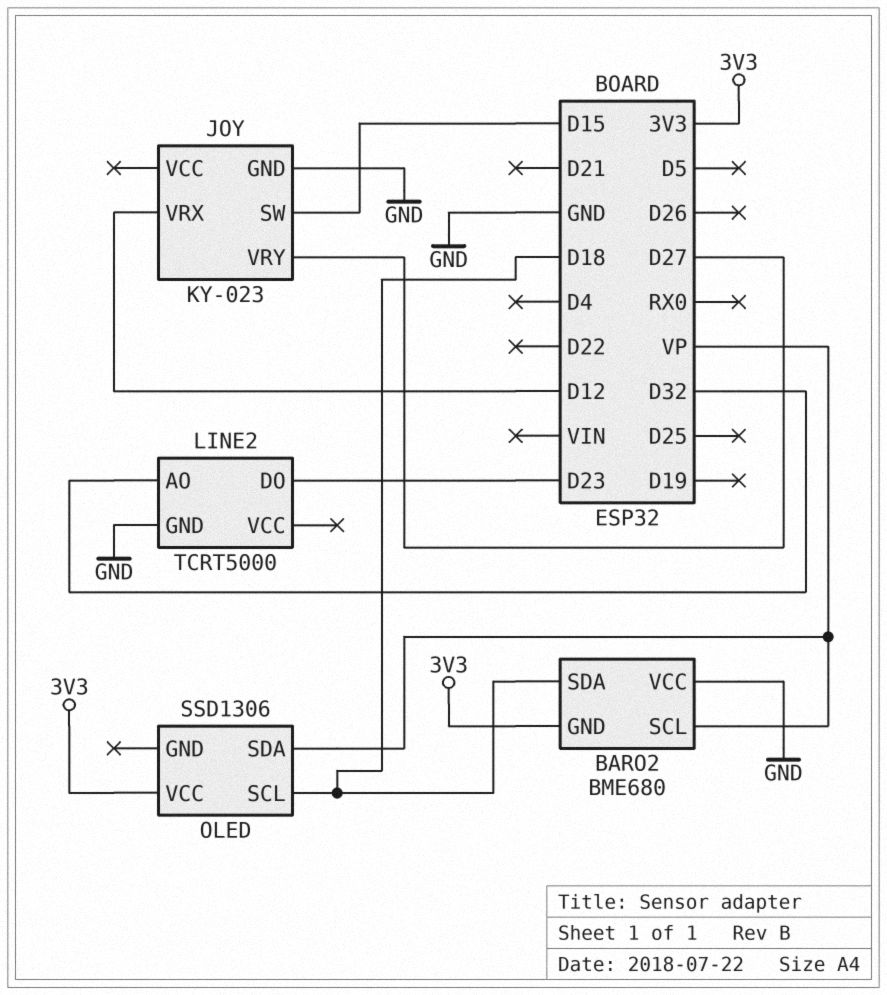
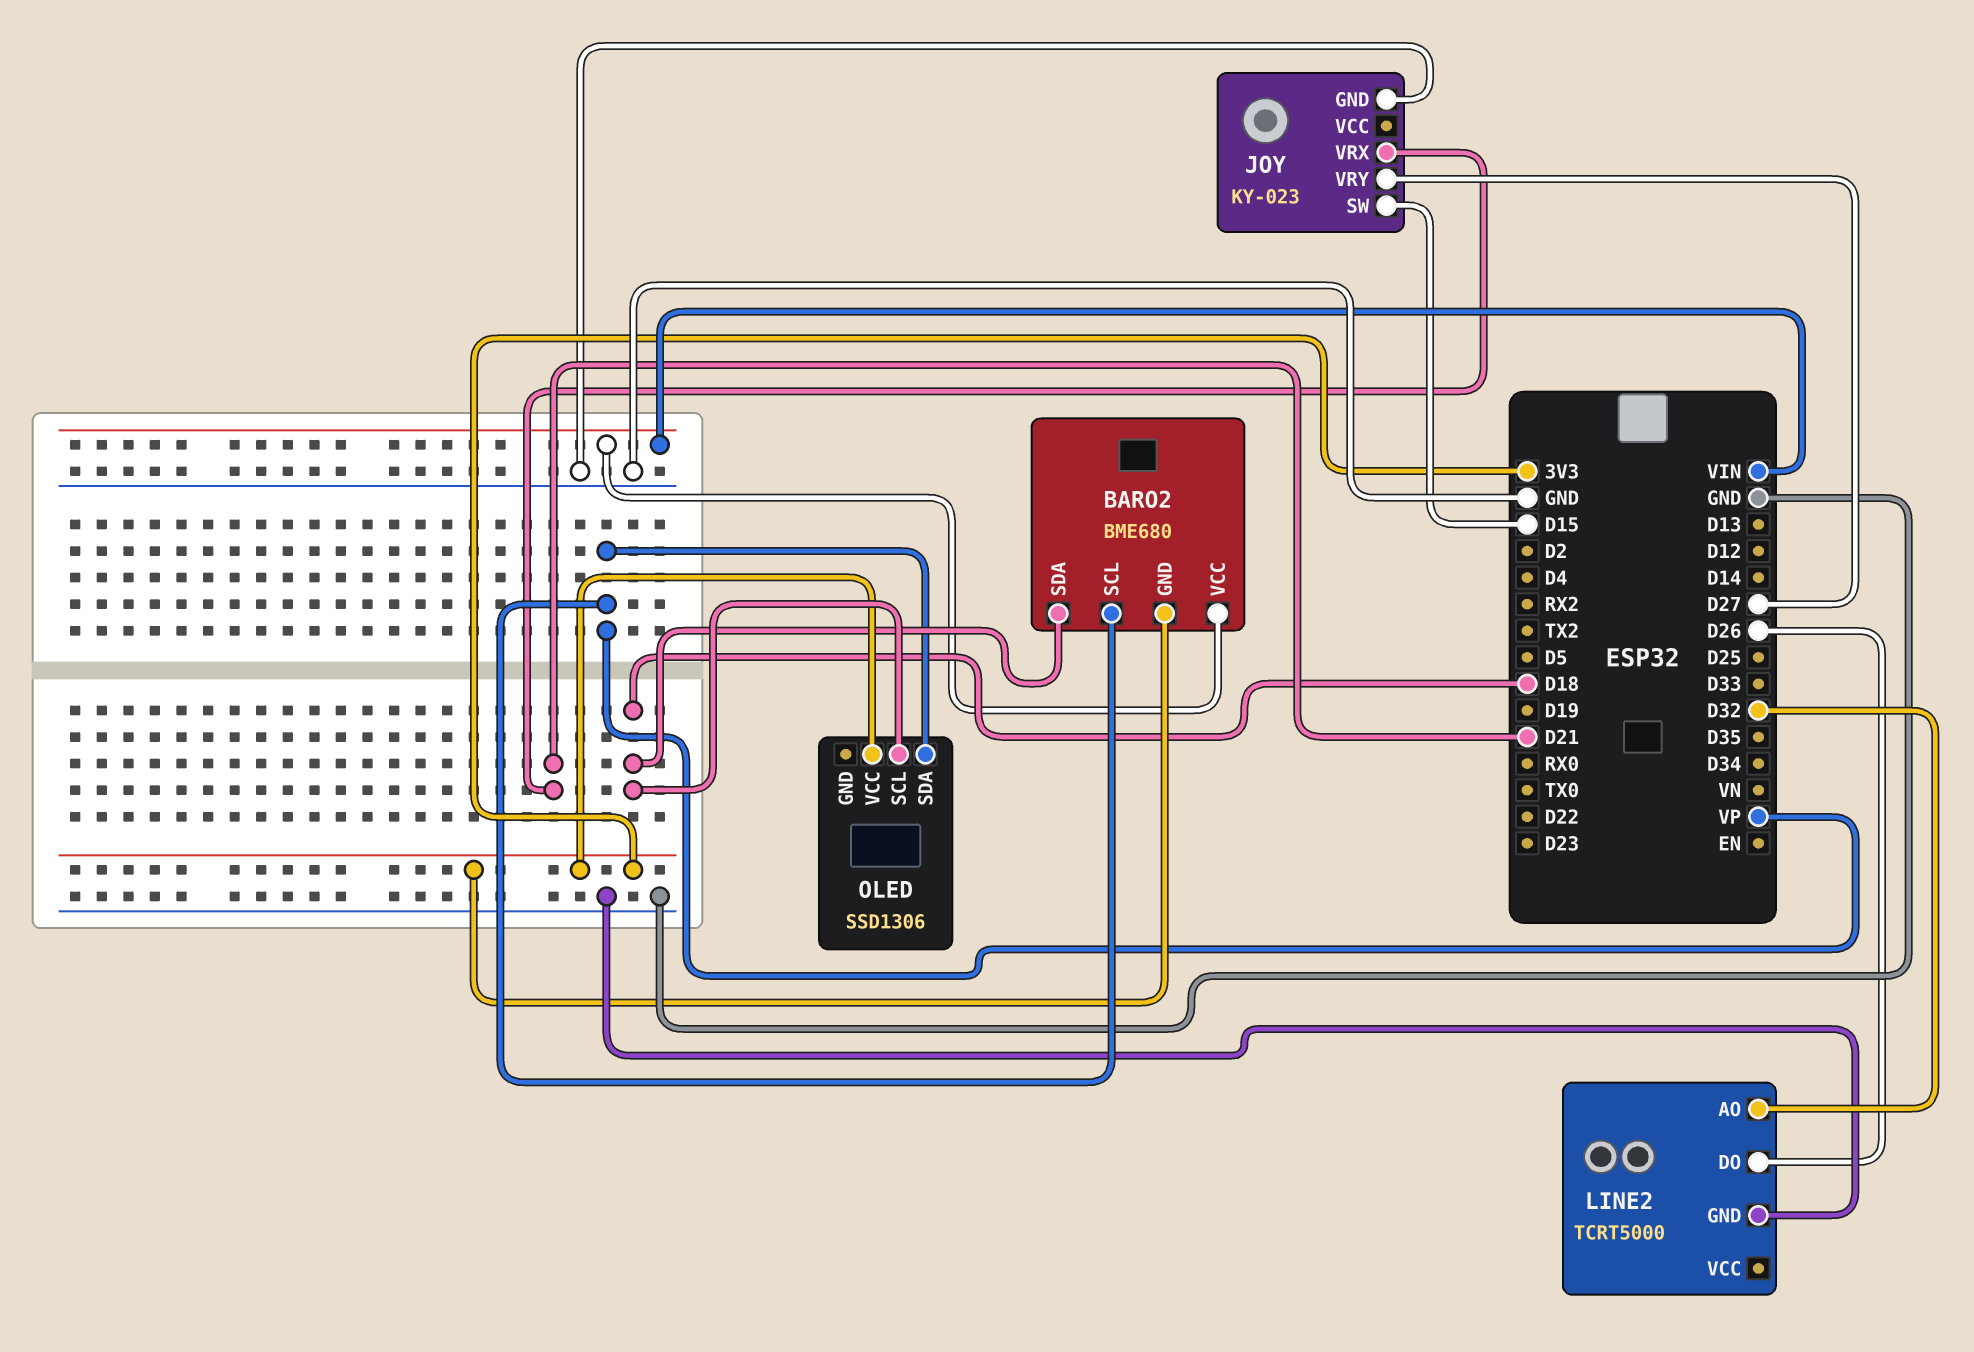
BARO2 pin VCC: GND -> VIN
JOY pin VRX: D12 -> D21
LINE2 pin DO: D23 -> D26

